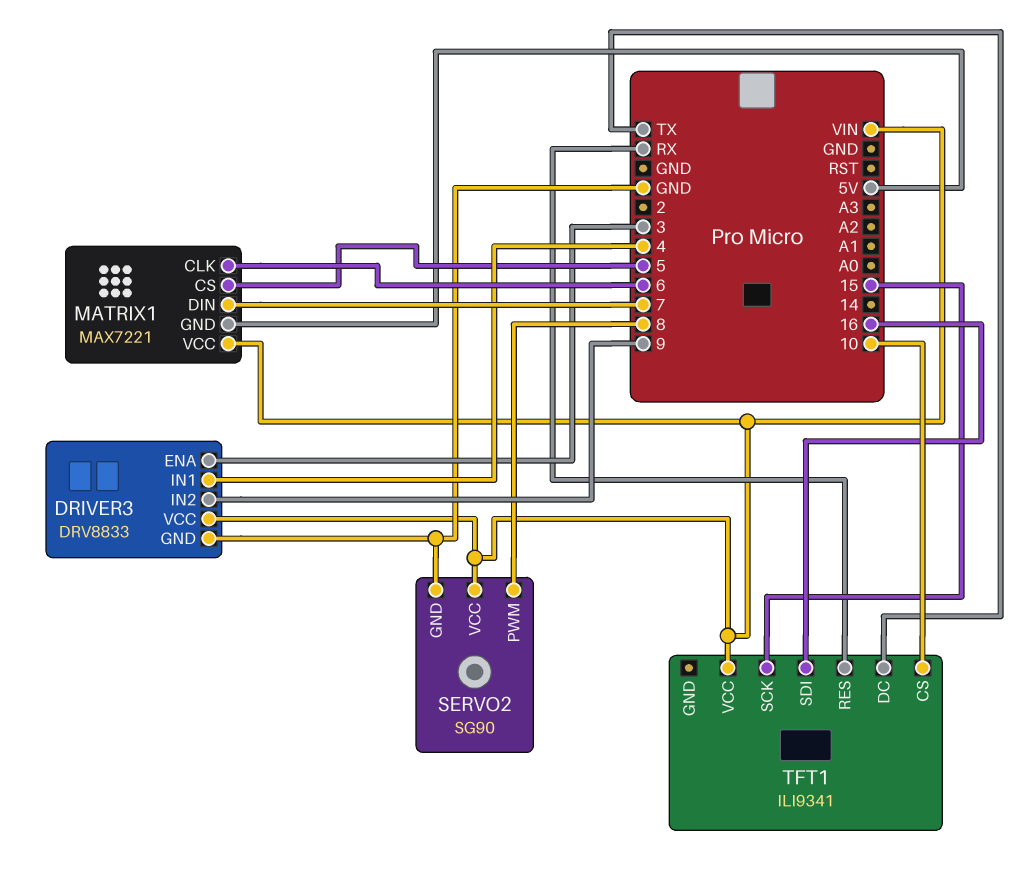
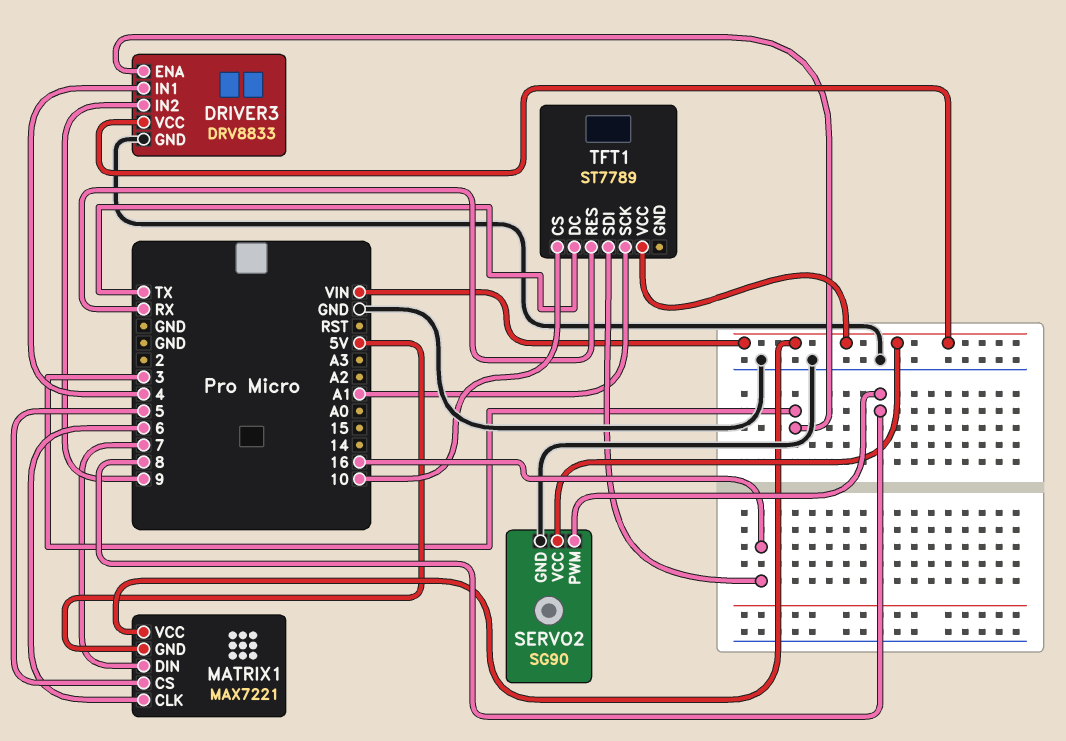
TFT1: ILI9341 -> ST7789
TFT1 pin SCK: 15 -> A1

